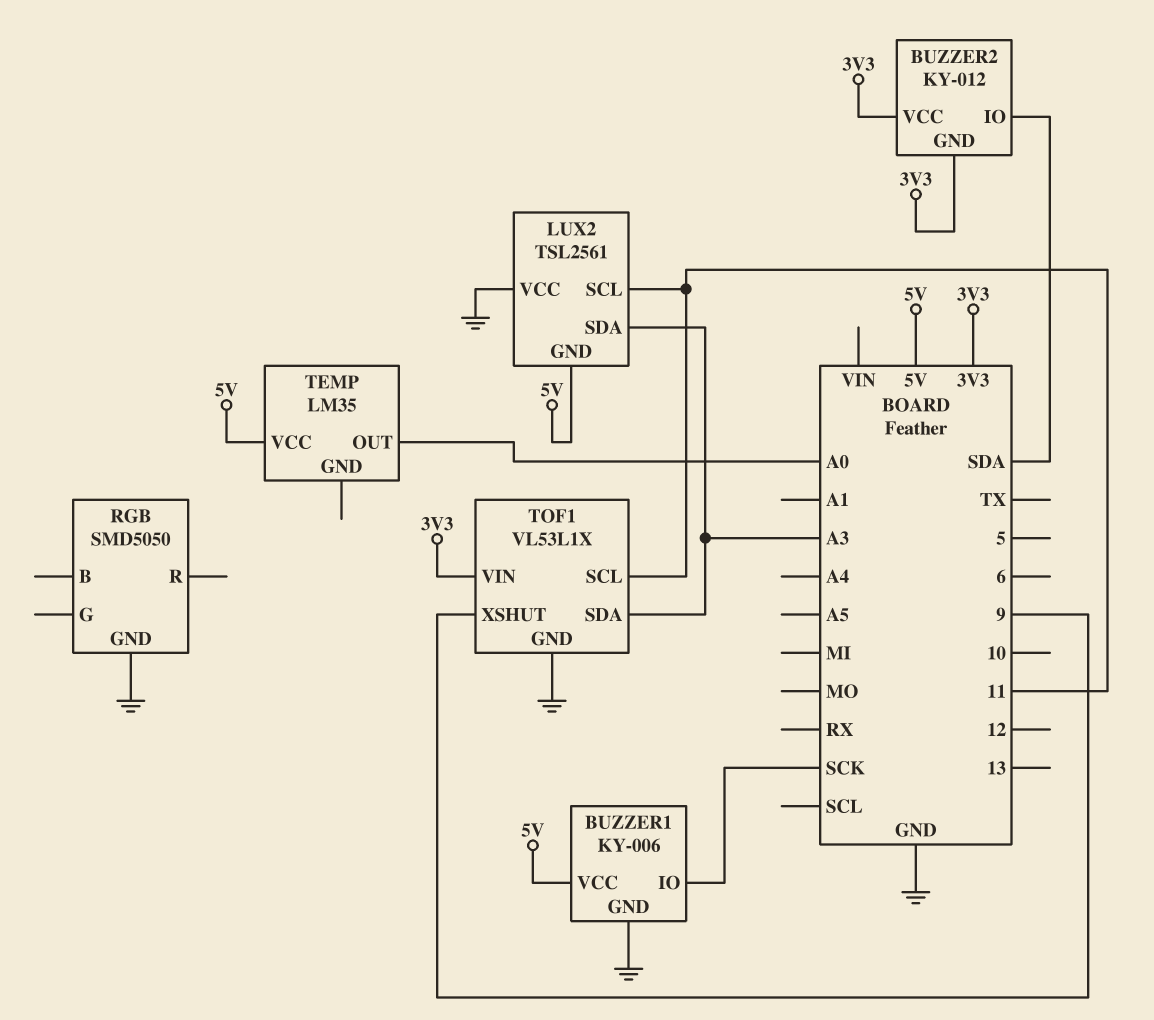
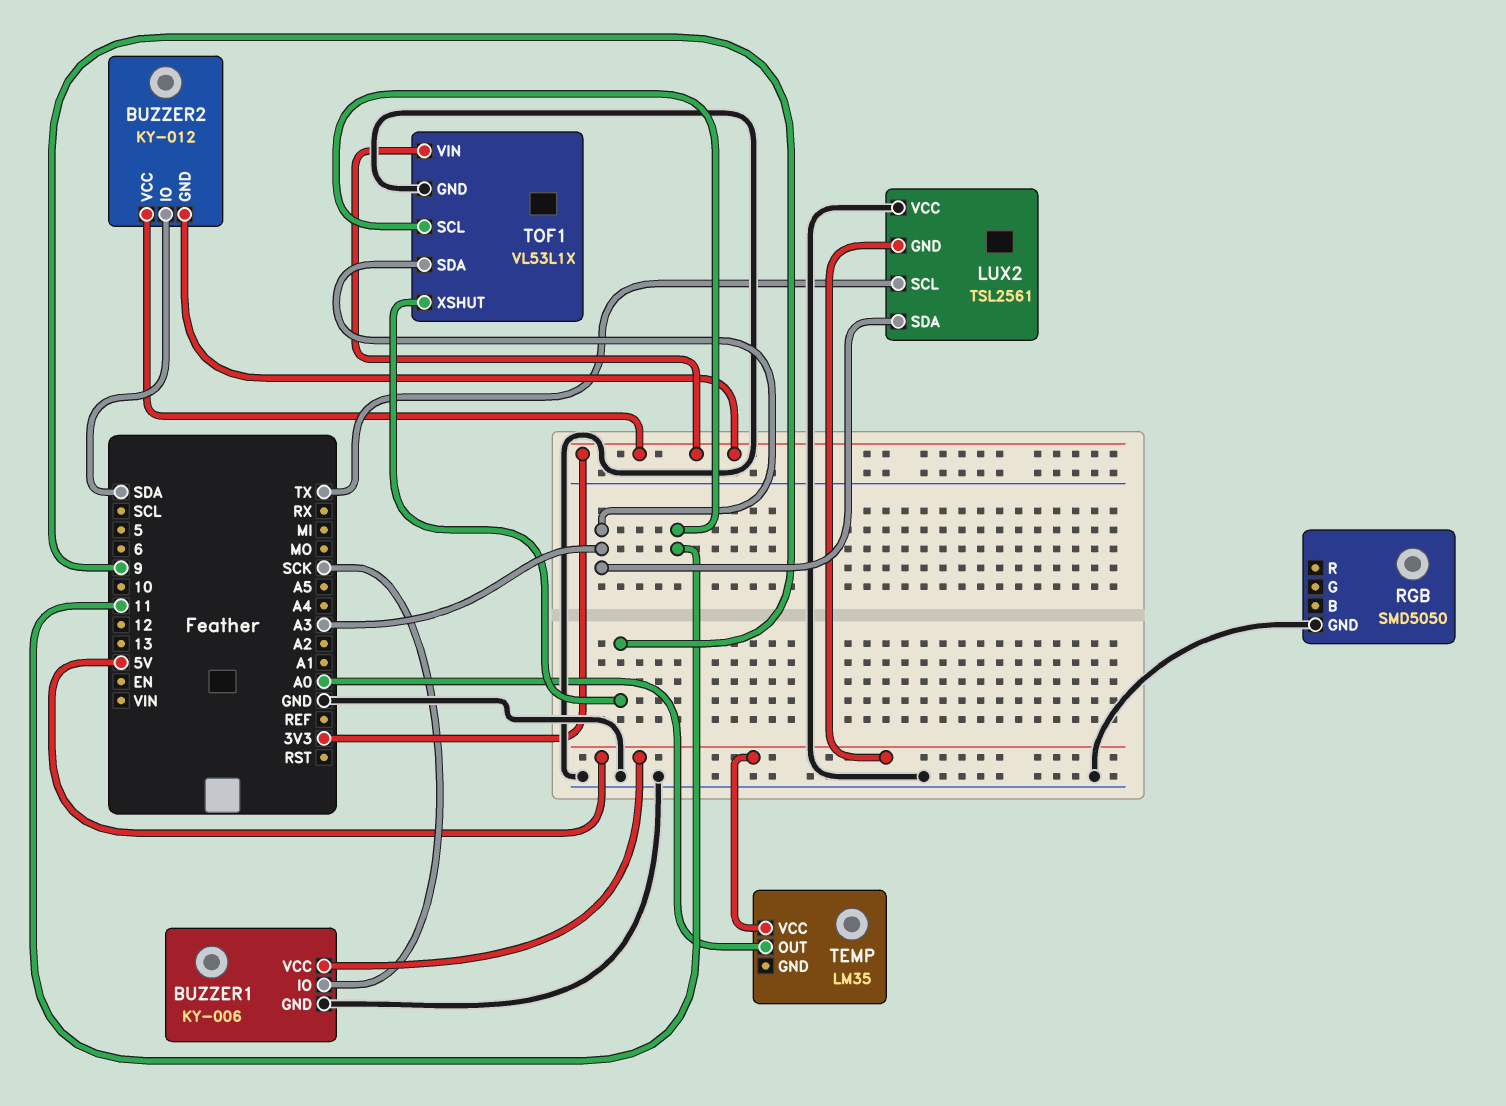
LUX2 pin SCL: 11 -> TX

